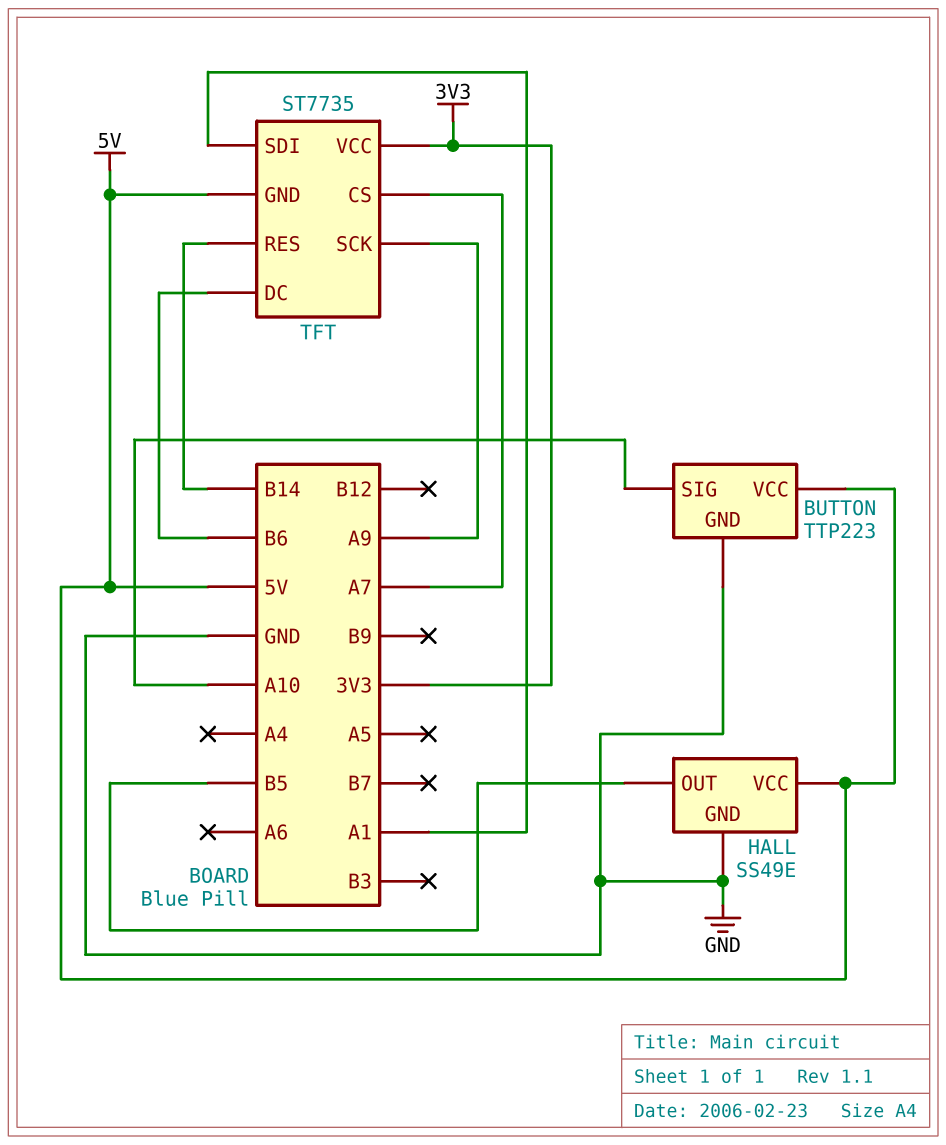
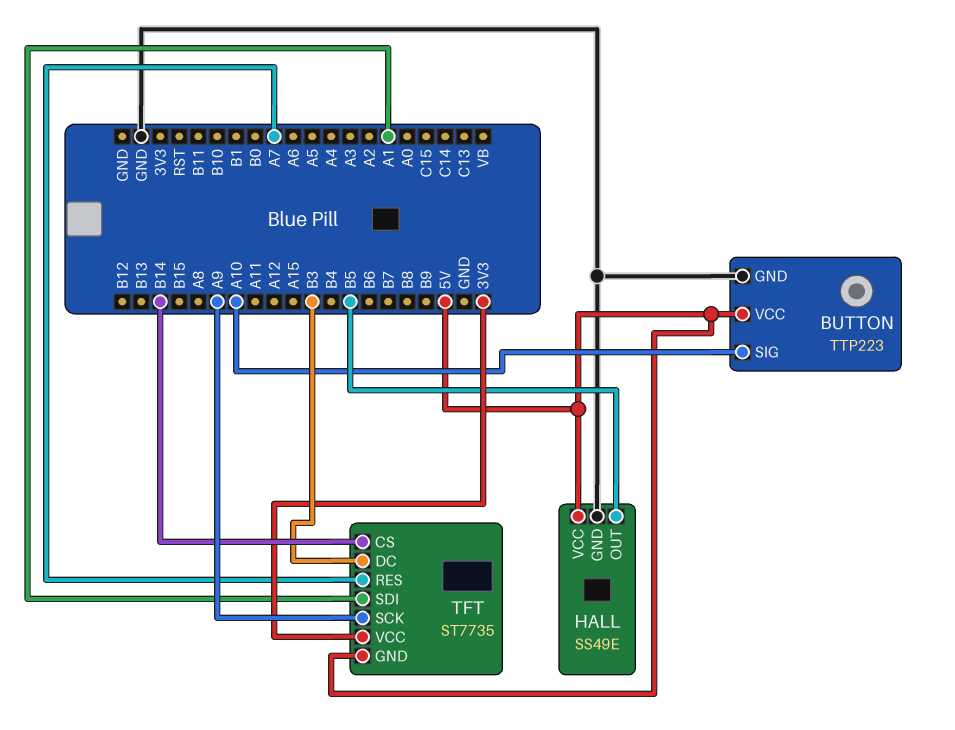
TFT pin CS: A7 -> B14
TFT pin DC: B6 -> B3
TFT pin RES: B14 -> A7

